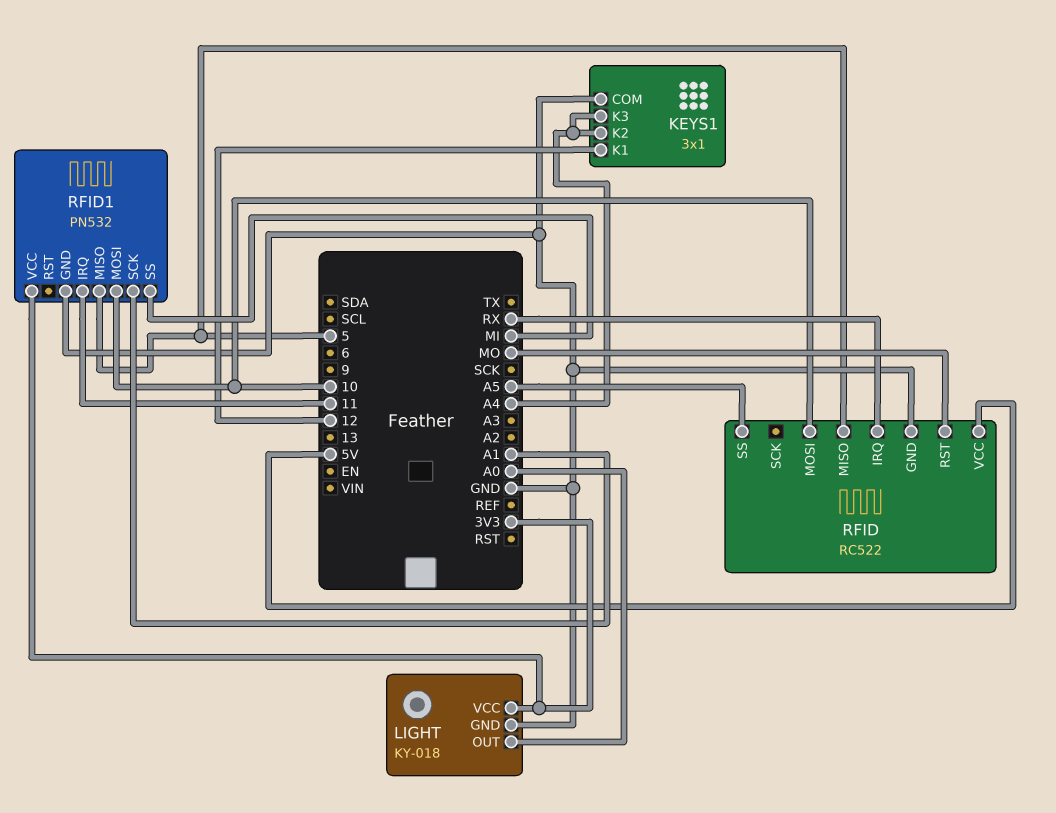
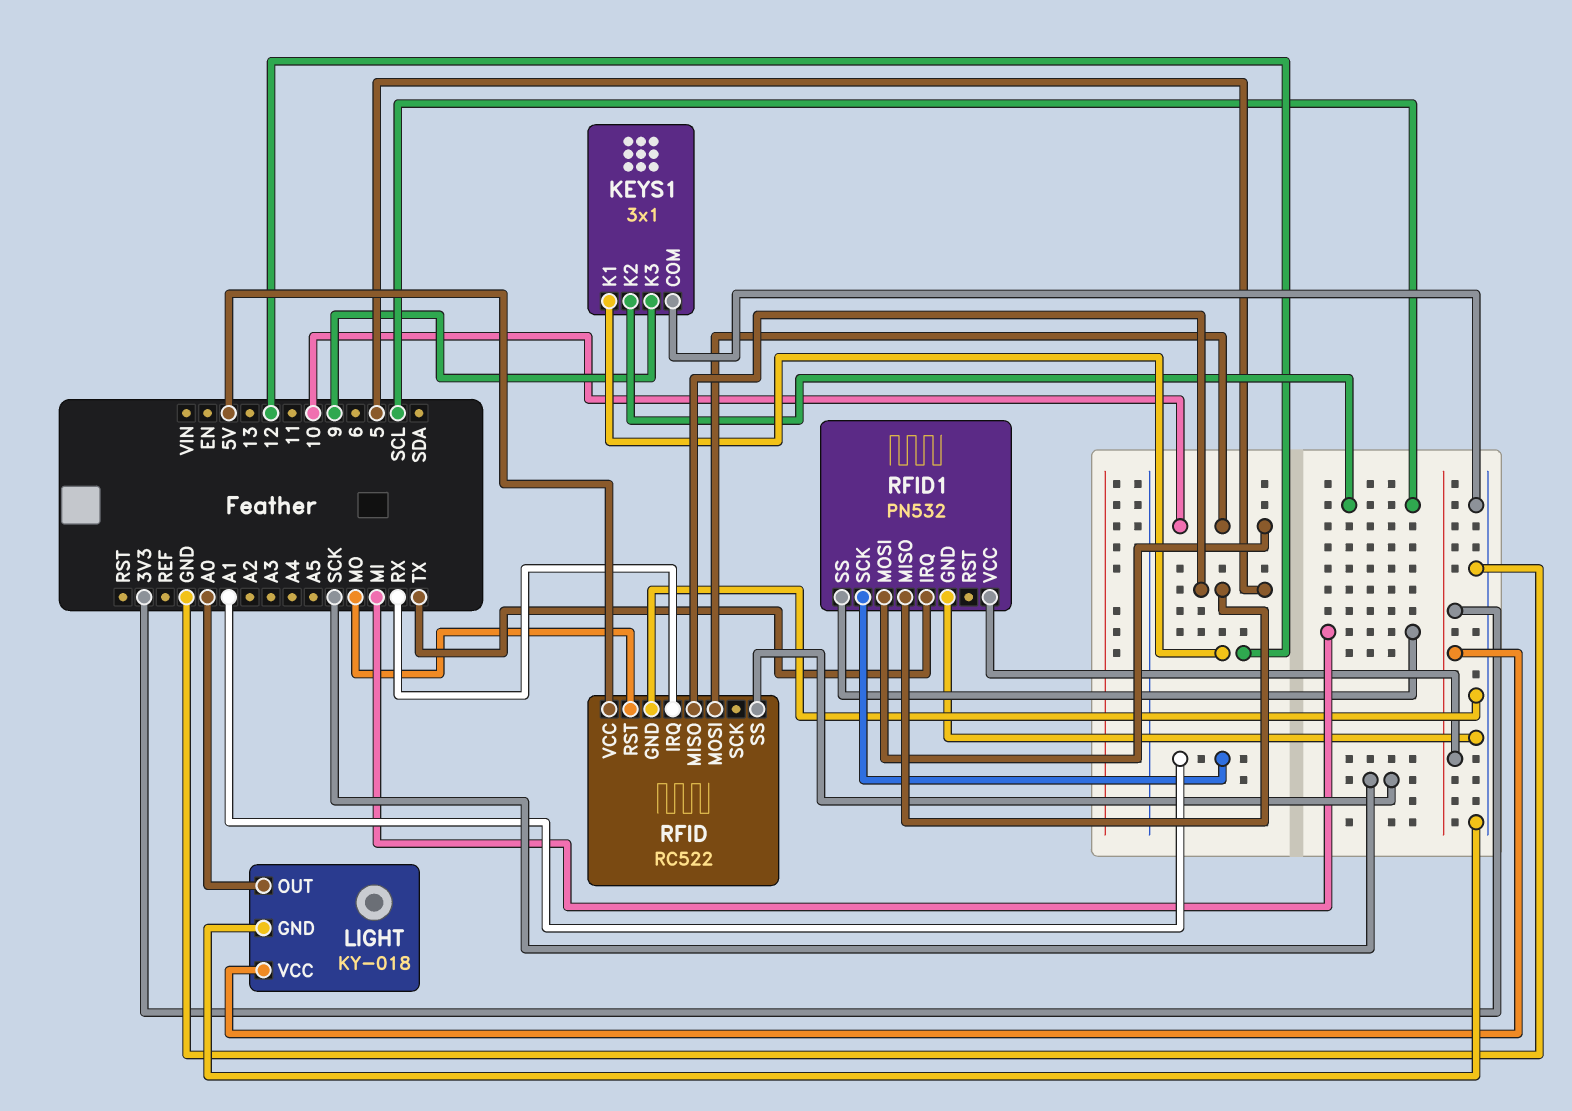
KEYS1 pin K2: A4 -> SCL
KEYS1 pin K3: A4 -> 9
RFID pin SS: A5 -> SCK
RFID1 pin IRQ: 11 -> TX

